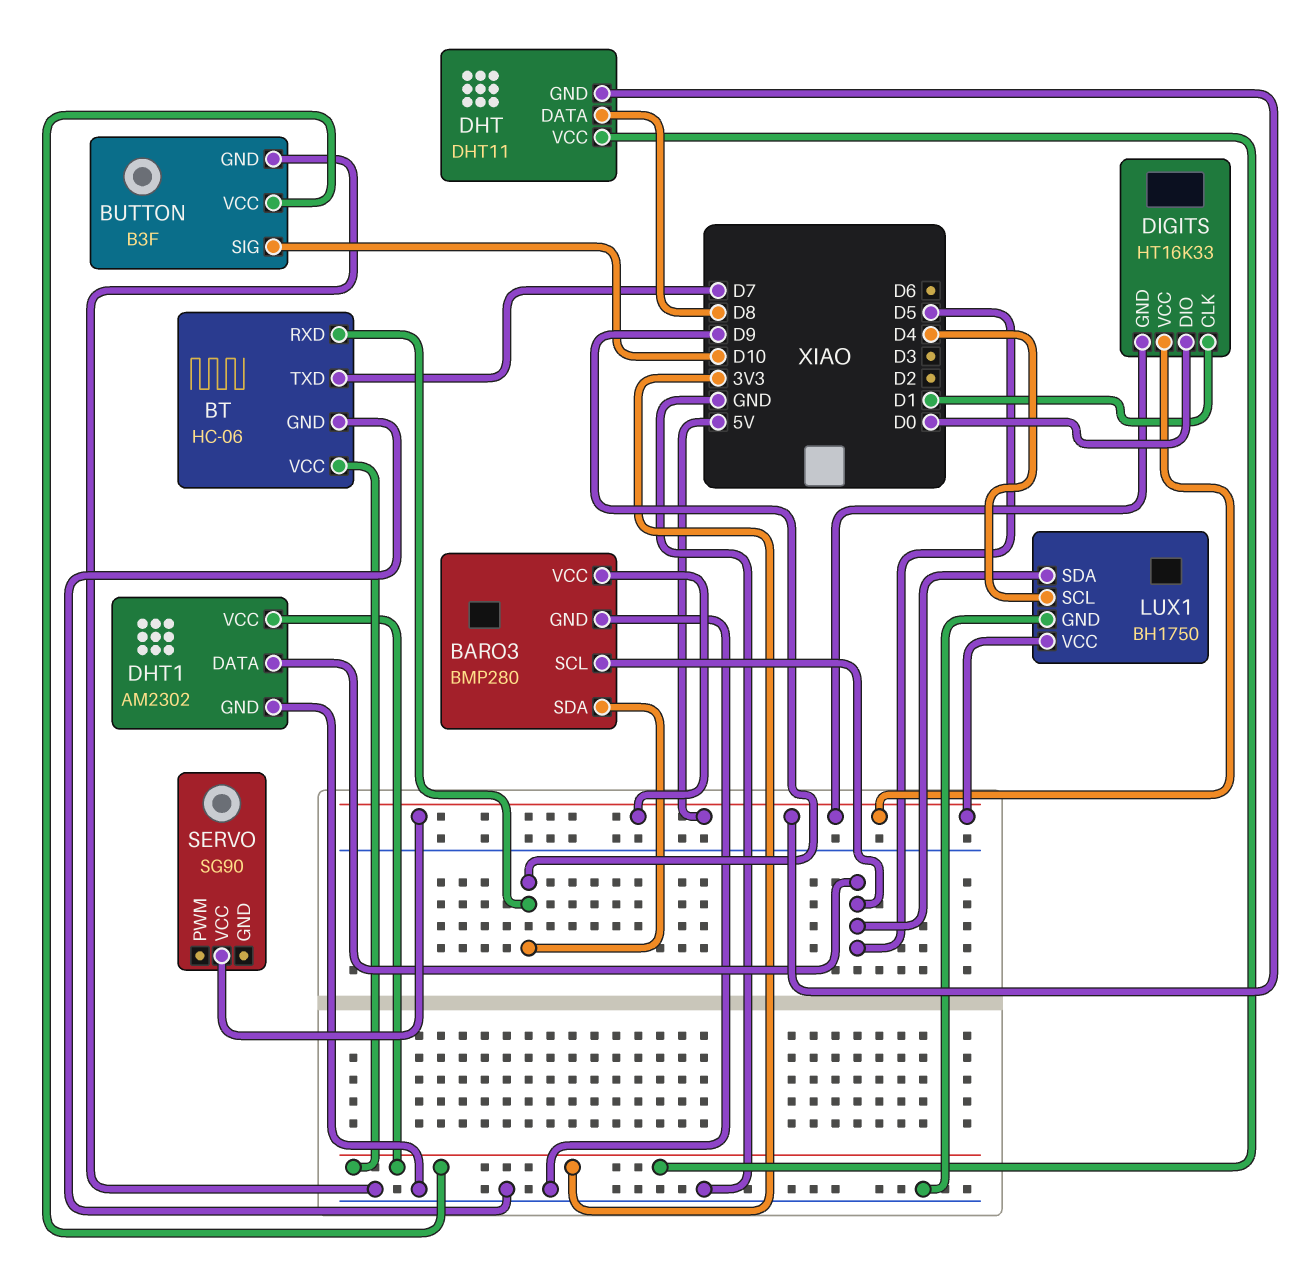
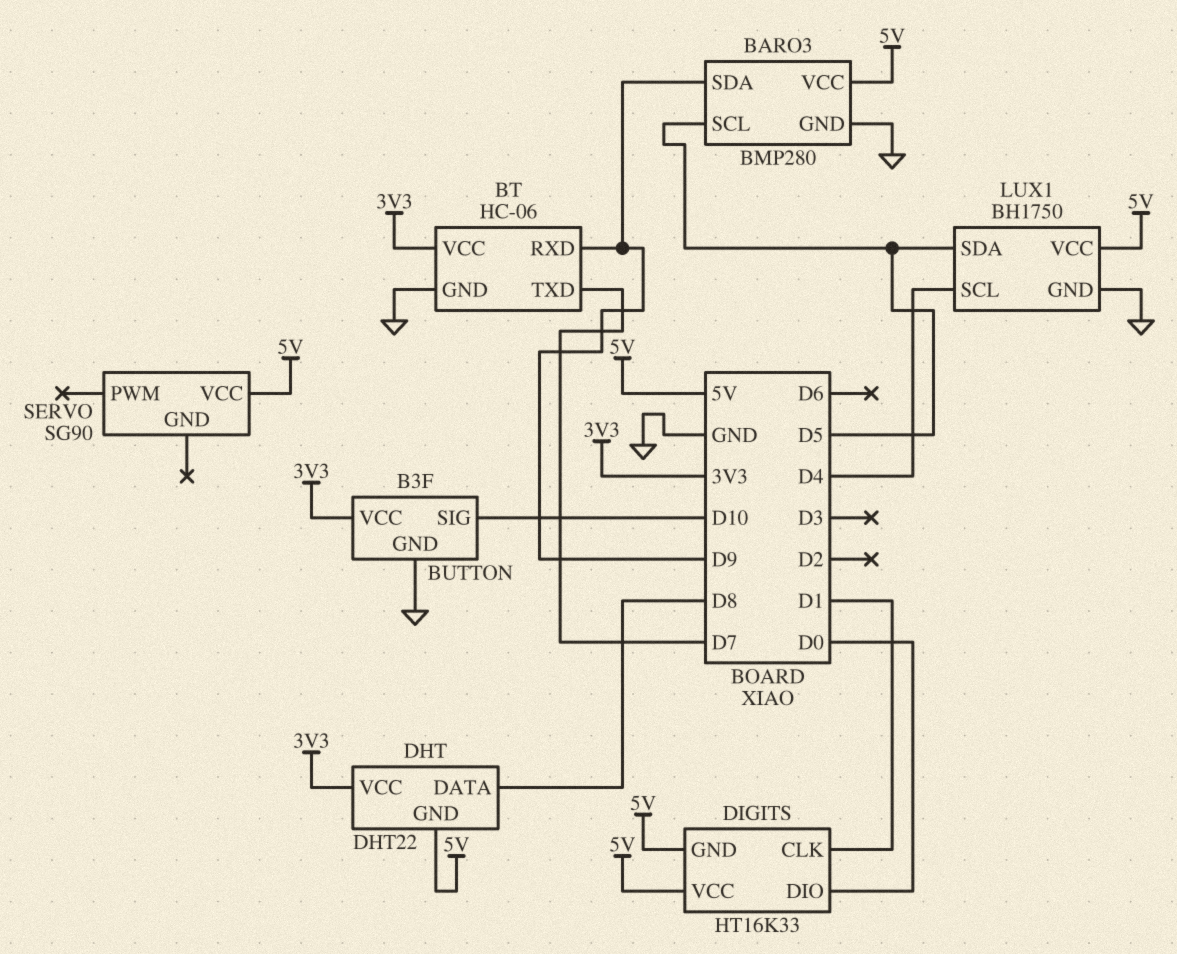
DHT: DHT11 -> DHT22
DHT1: AM2302 -> none
DHT1 pin DATA: D5 -> none
DHT1 pin GND: GND -> none
DHT1 pin VCC: 3V3 -> none

